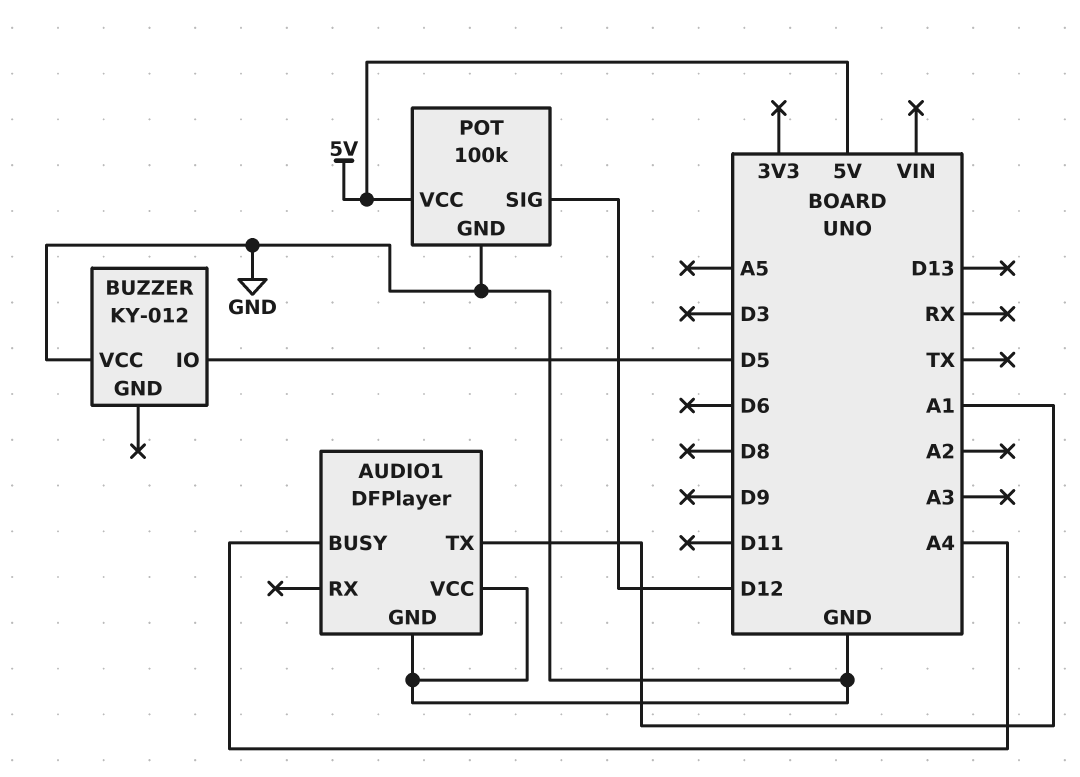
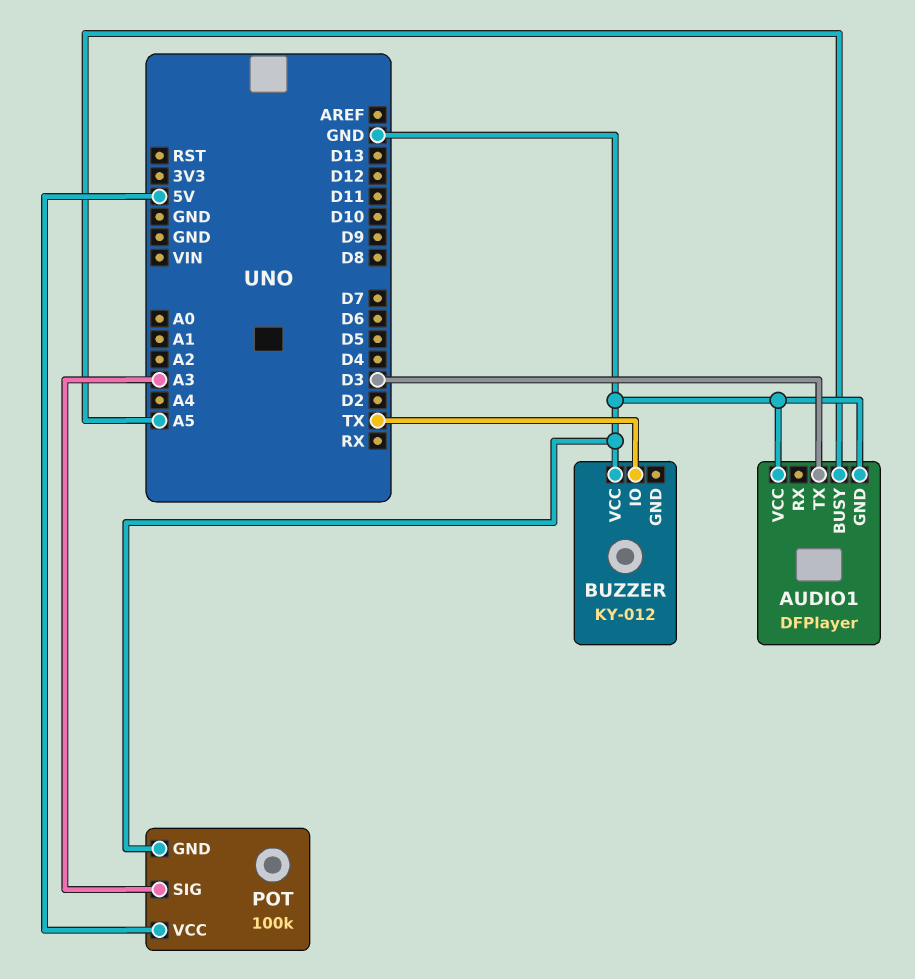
AUDIO1 pin BUSY: A4 -> A5
AUDIO1 pin TX: A1 -> D3
BUZZER pin IO: D5 -> TX
POT pin SIG: D12 -> A3

